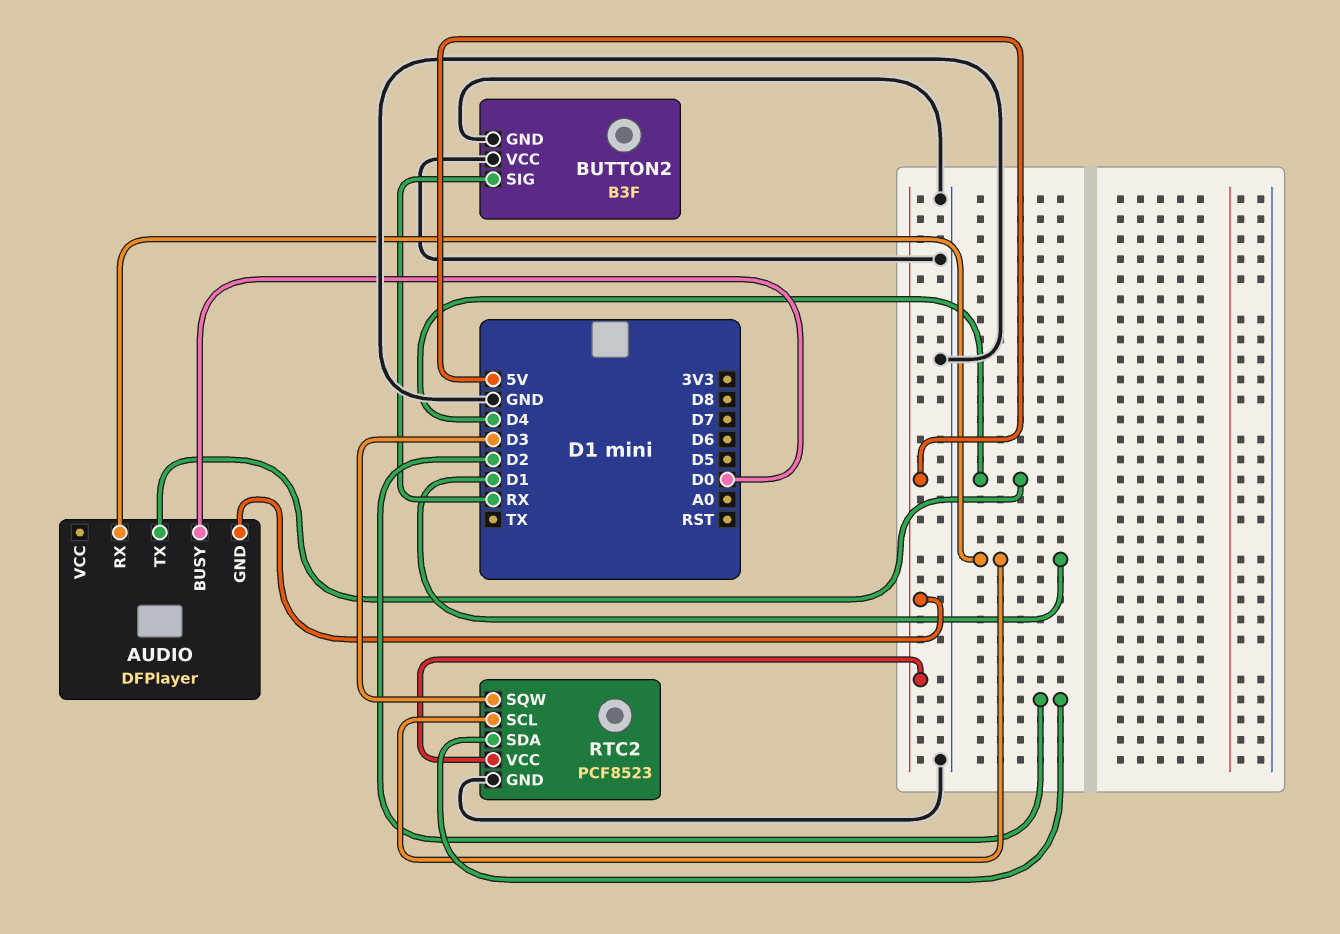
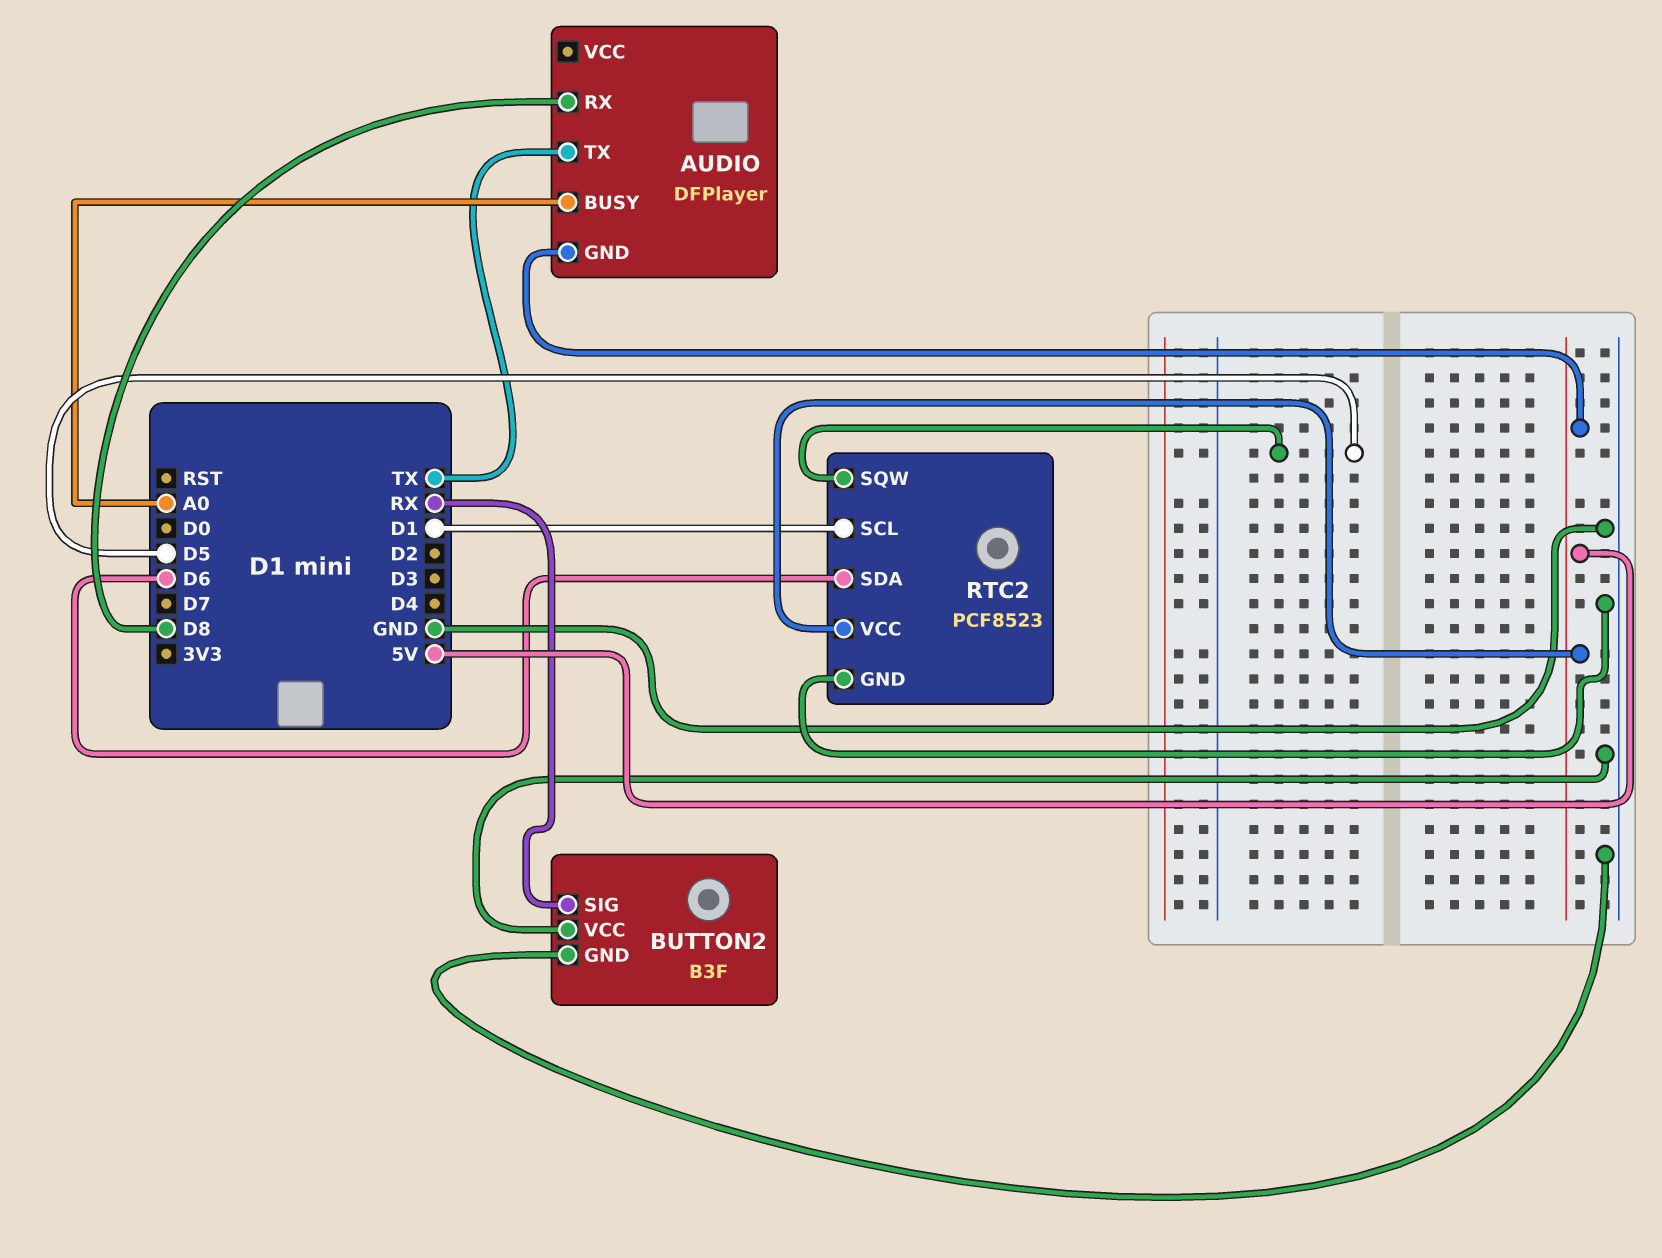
AUDIO pin BUSY: D0 -> A0
AUDIO pin RX: D1 -> D8
AUDIO pin TX: D4 -> TX
RTC2 pin SDA: D2 -> D6
RTC2 pin SQW: D3 -> D5

